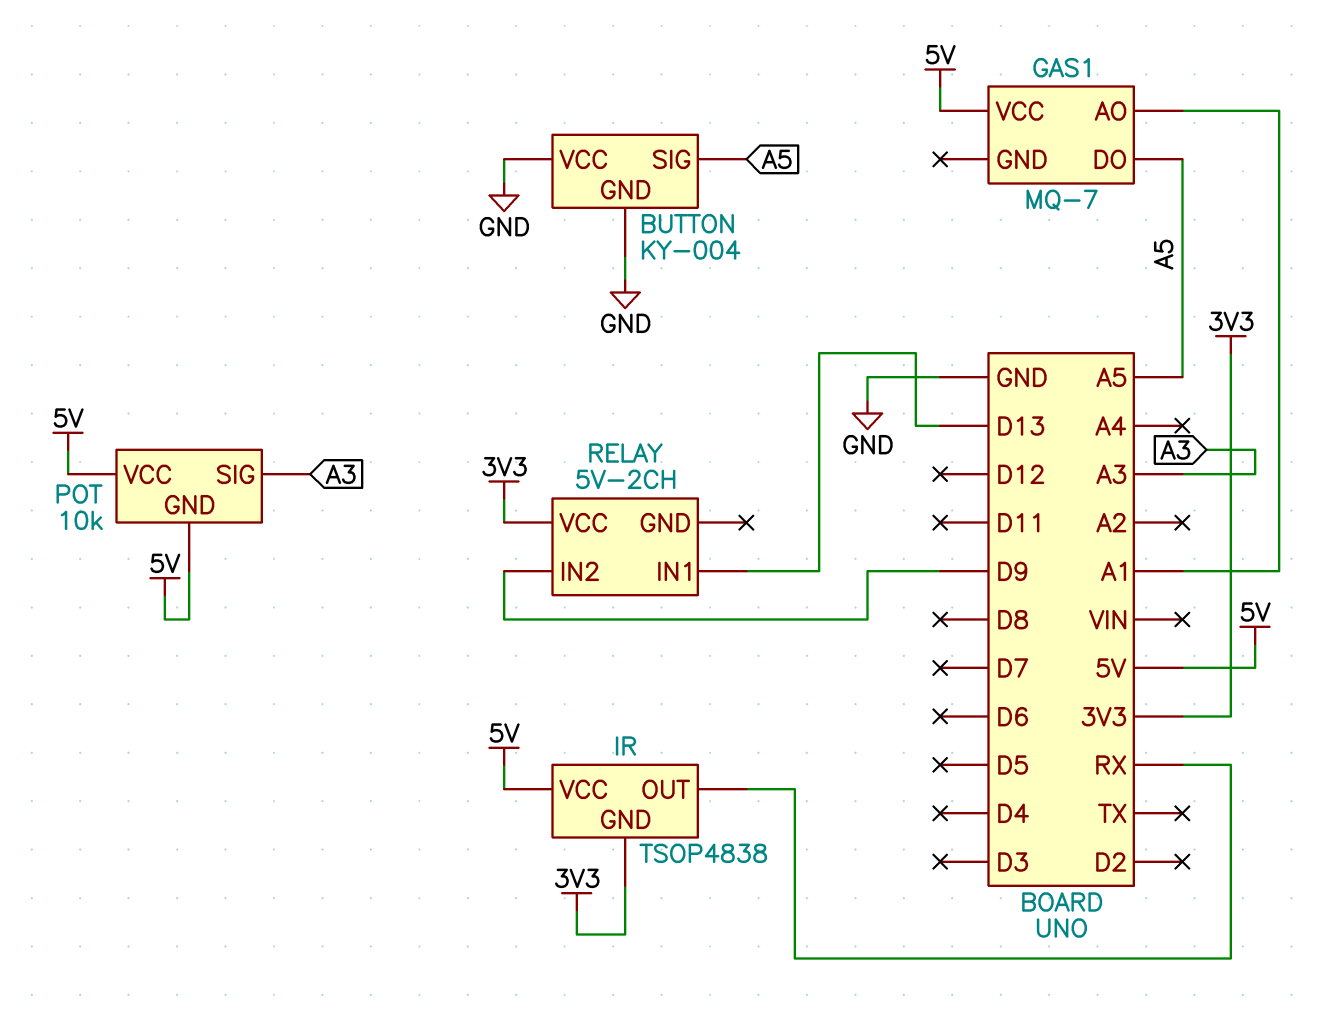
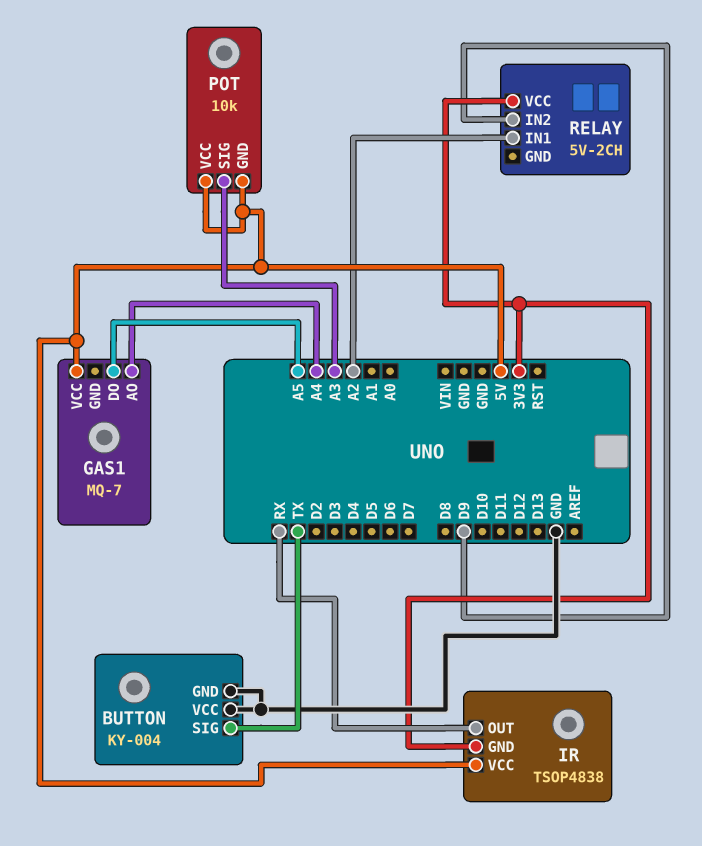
BUTTON pin SIG: A5 -> TX
GAS1 pin AO: A1 -> A4
RELAY pin IN1: D13 -> A2

